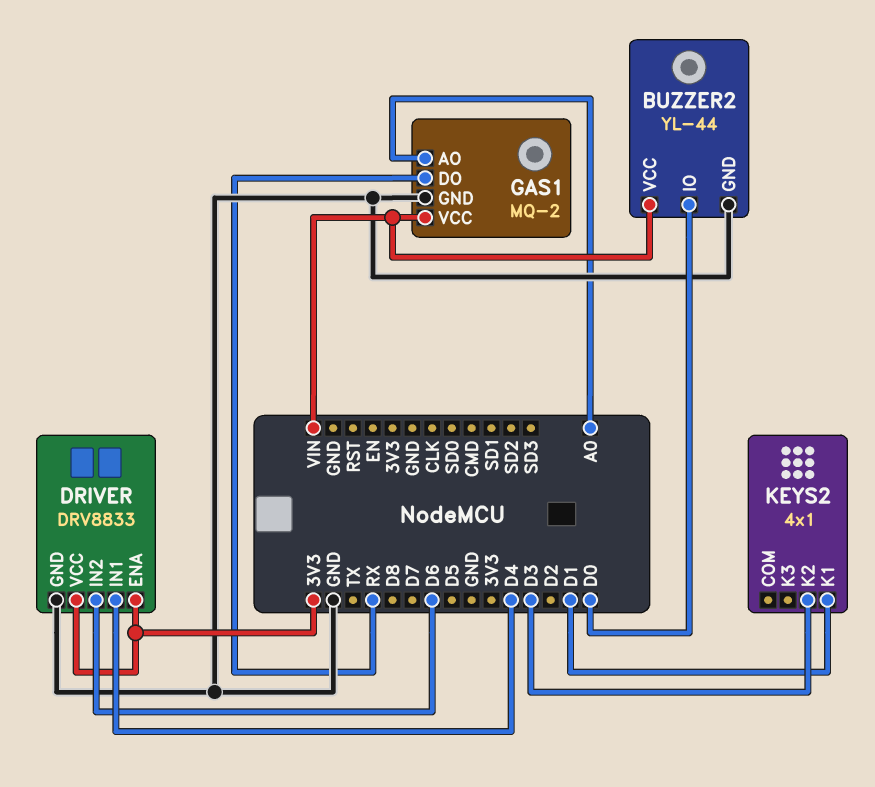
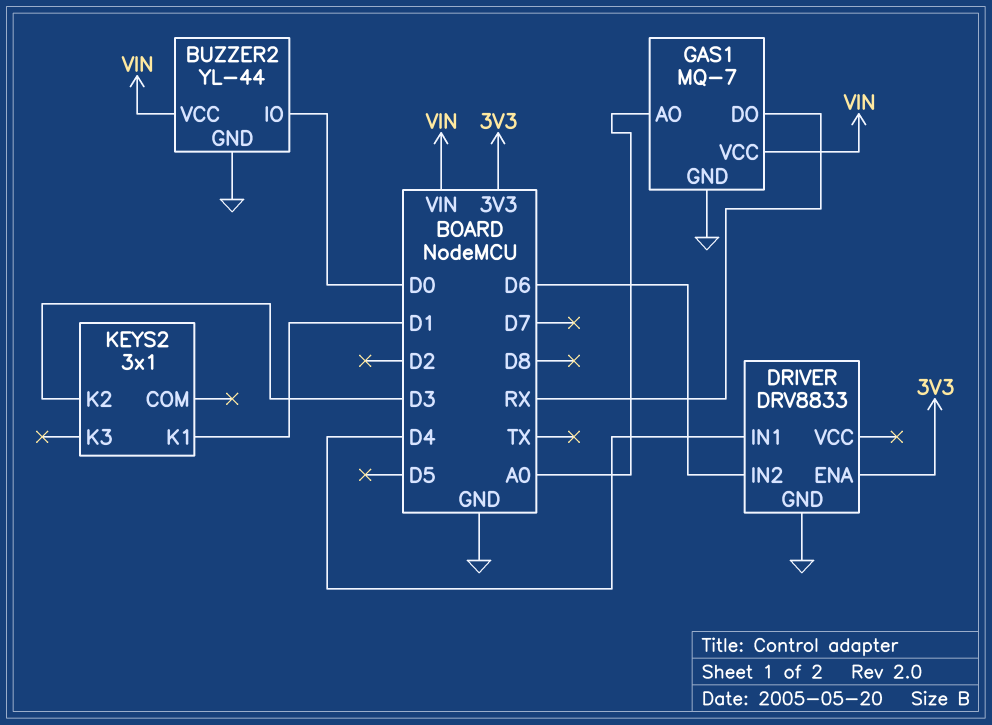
DRIVER pin VCC: 3V3 -> none
GAS1: MQ-2 -> MQ-7
KEYS2: 4x1 -> 3x1

